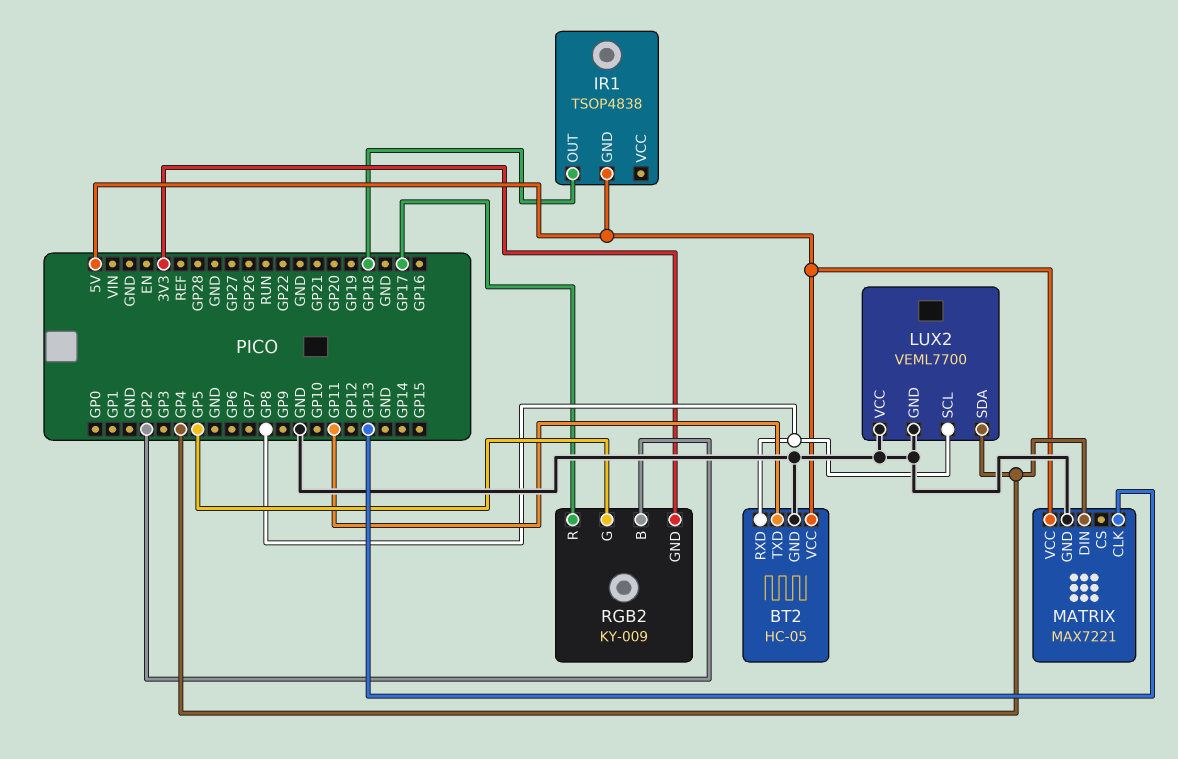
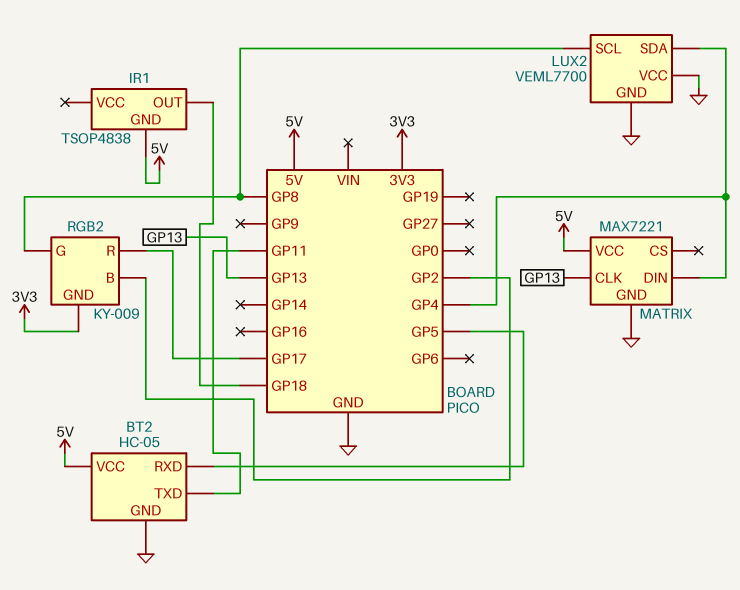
BT2 pin RXD: GP8 -> GP5
RGB2 pin G: GP5 -> GP8

